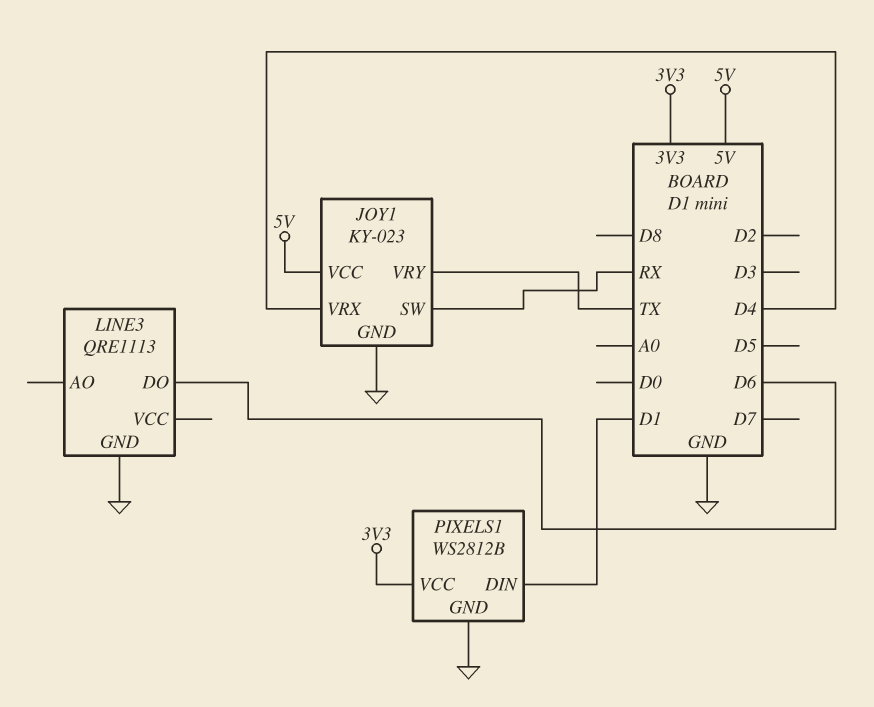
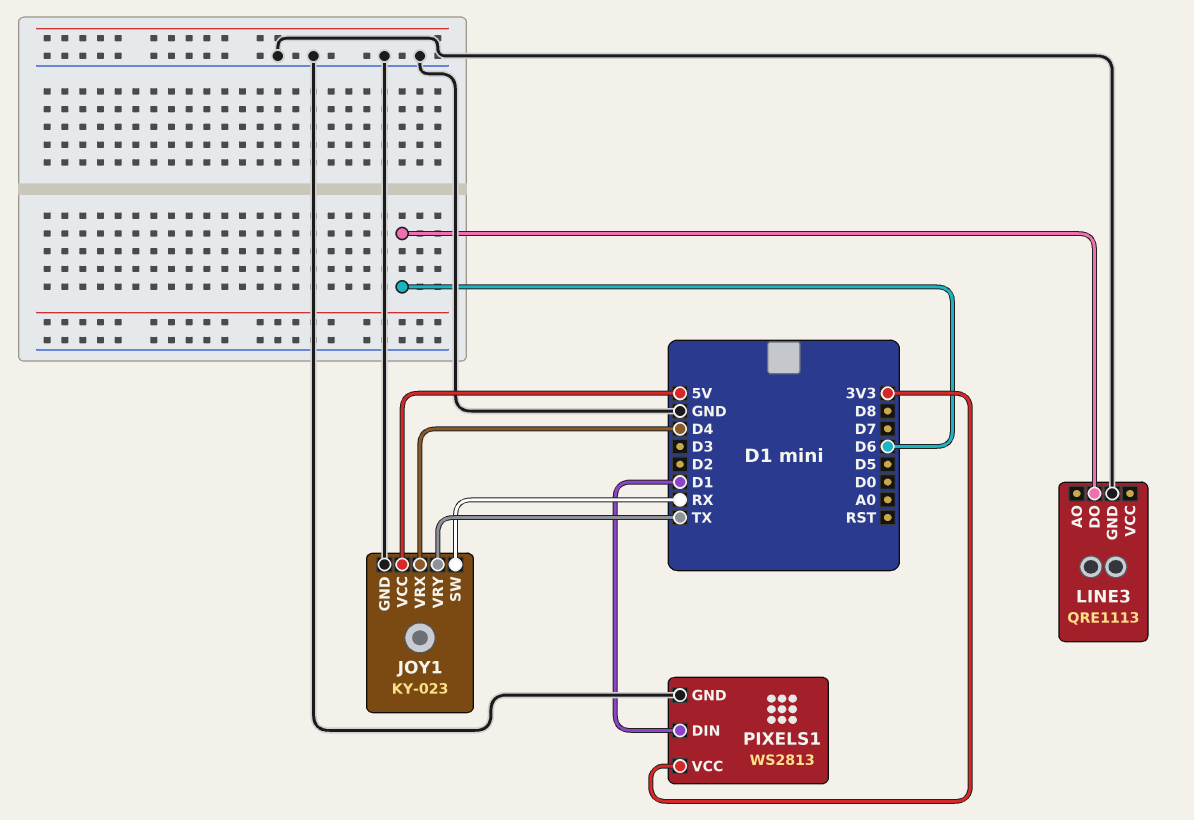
PIXELS1: WS2812B -> WS2813

